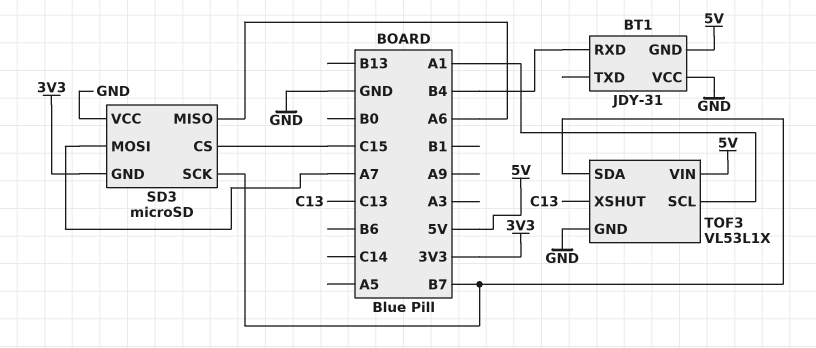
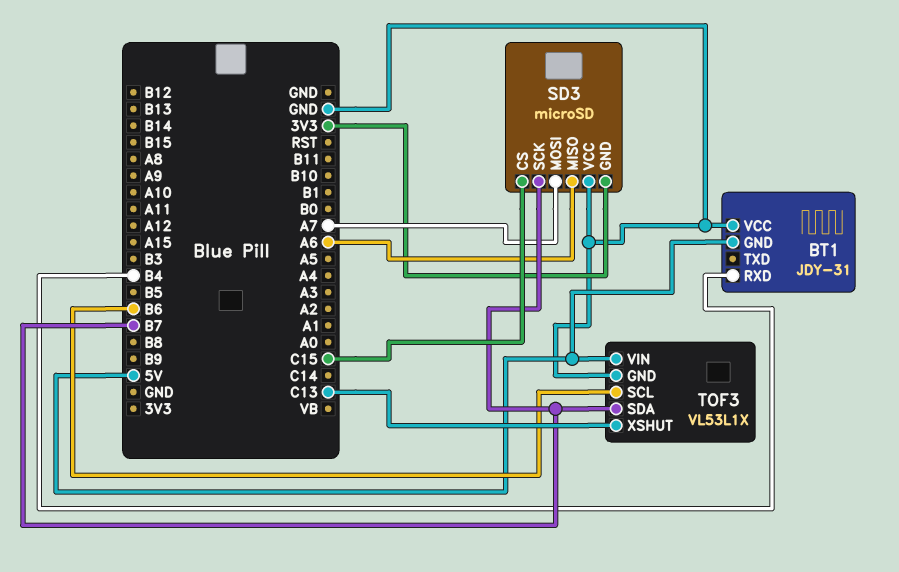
TOF3 pin SCL: A1 -> B6

